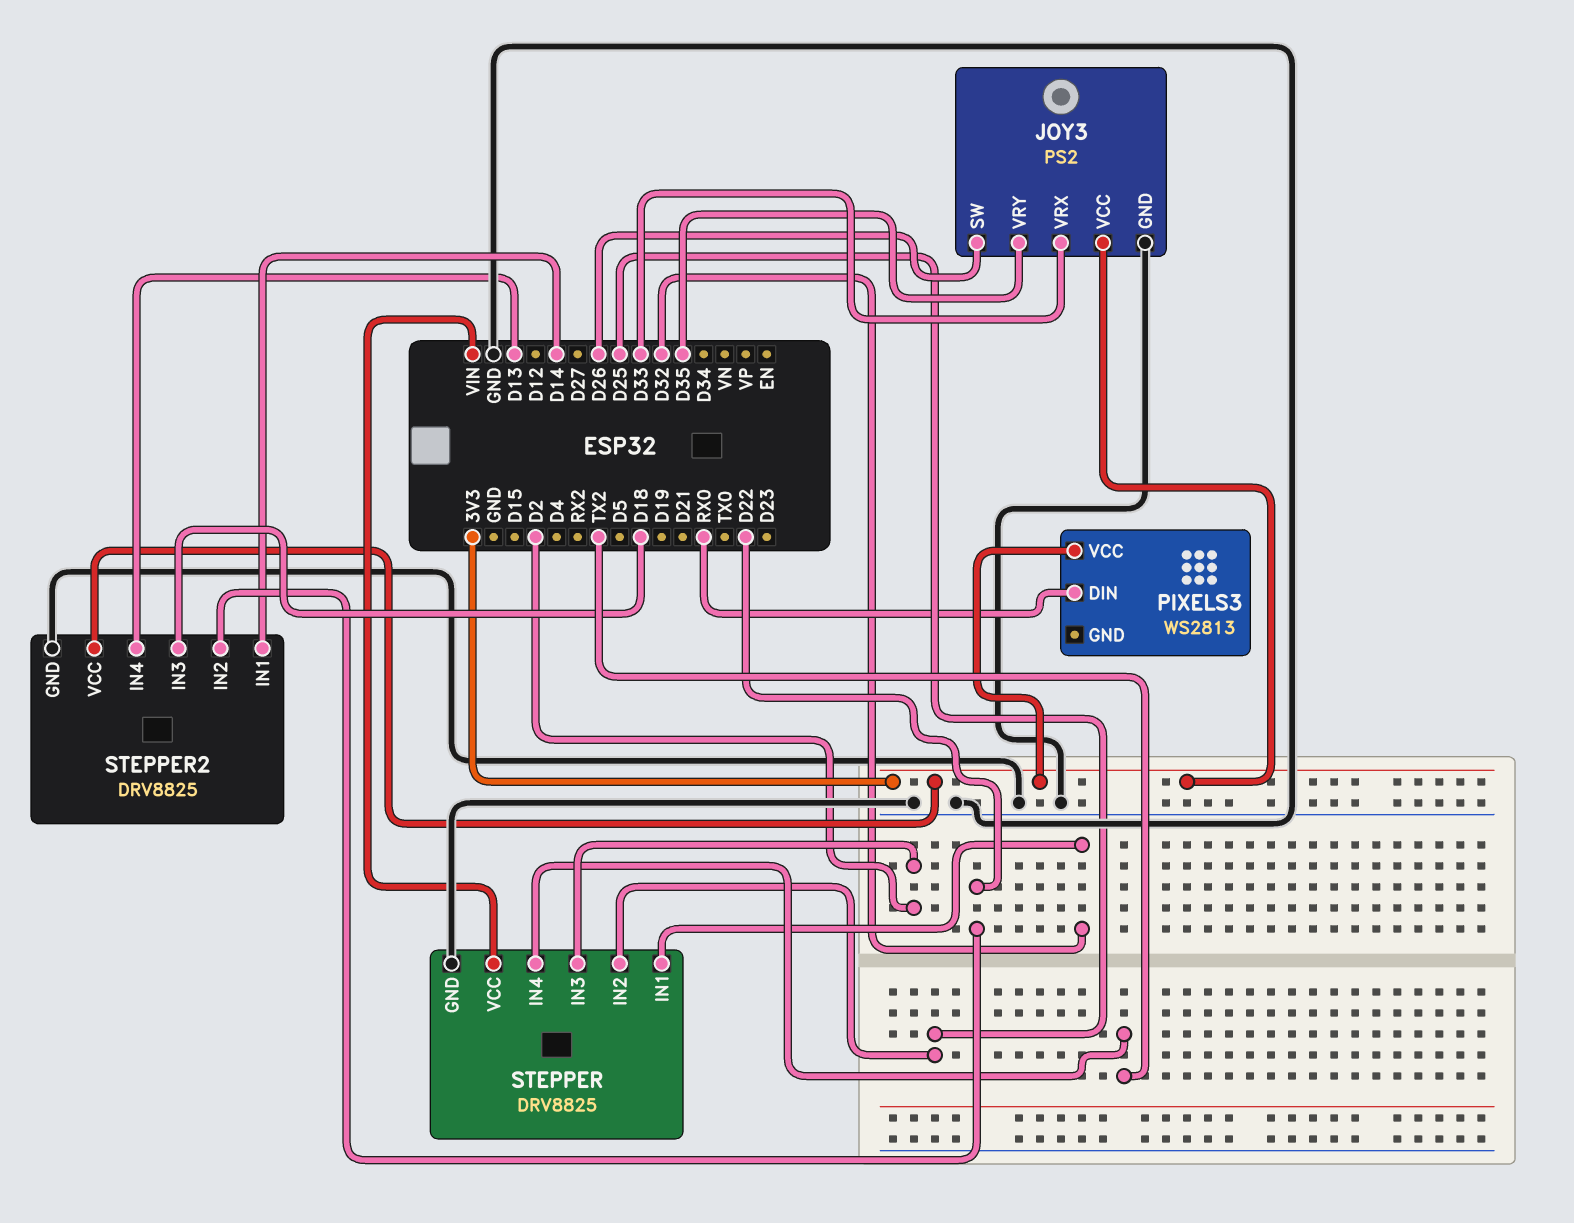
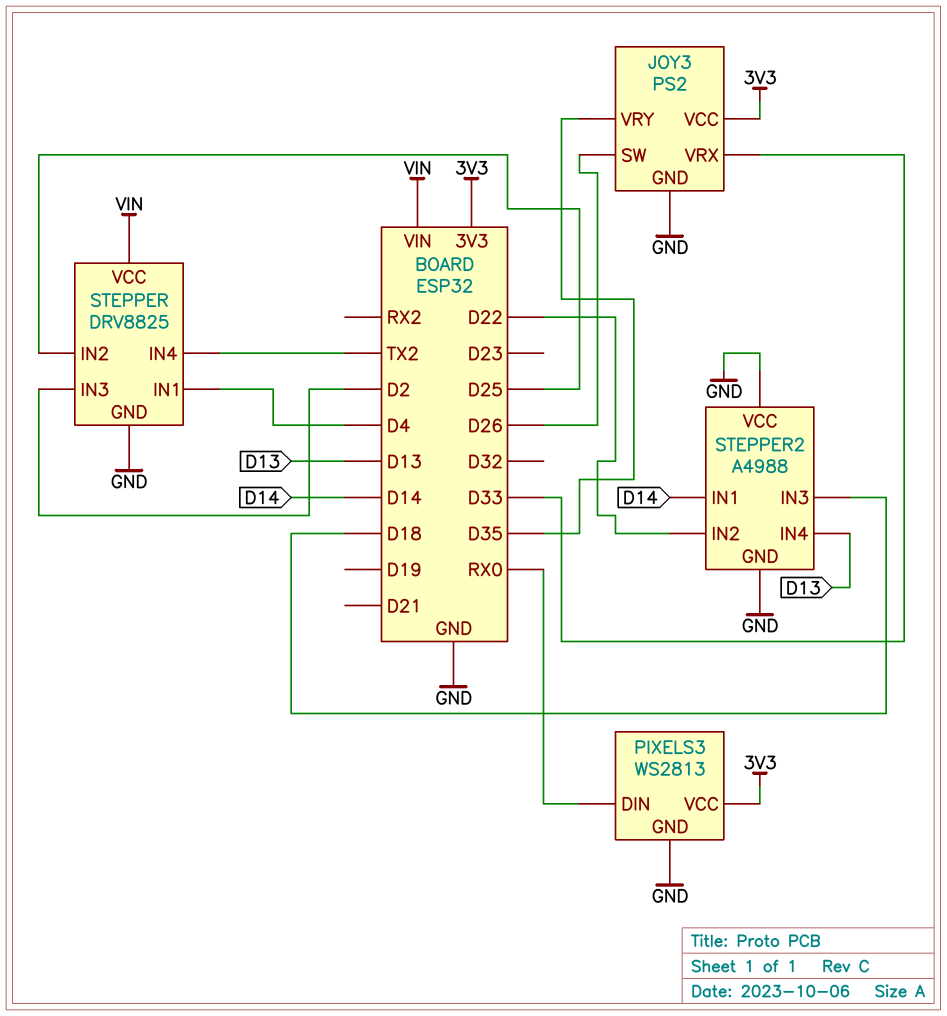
PIXELS3 pin GND: none -> GND
STEPPER pin IN1: D32 -> D4
STEPPER2: DRV8825 -> A4988
STEPPER2 pin VCC: 3V3 -> GND

